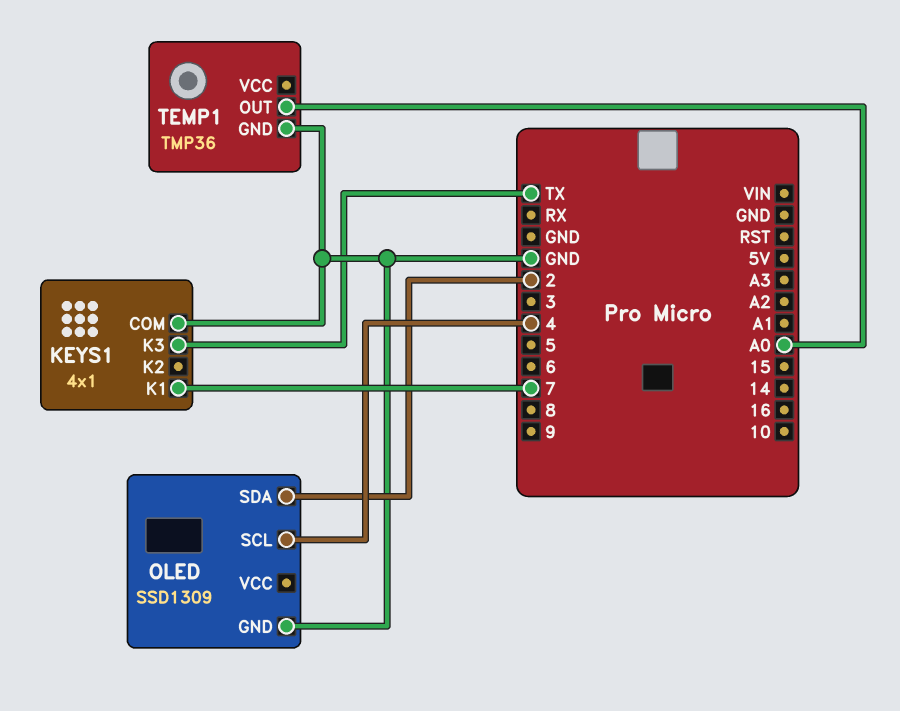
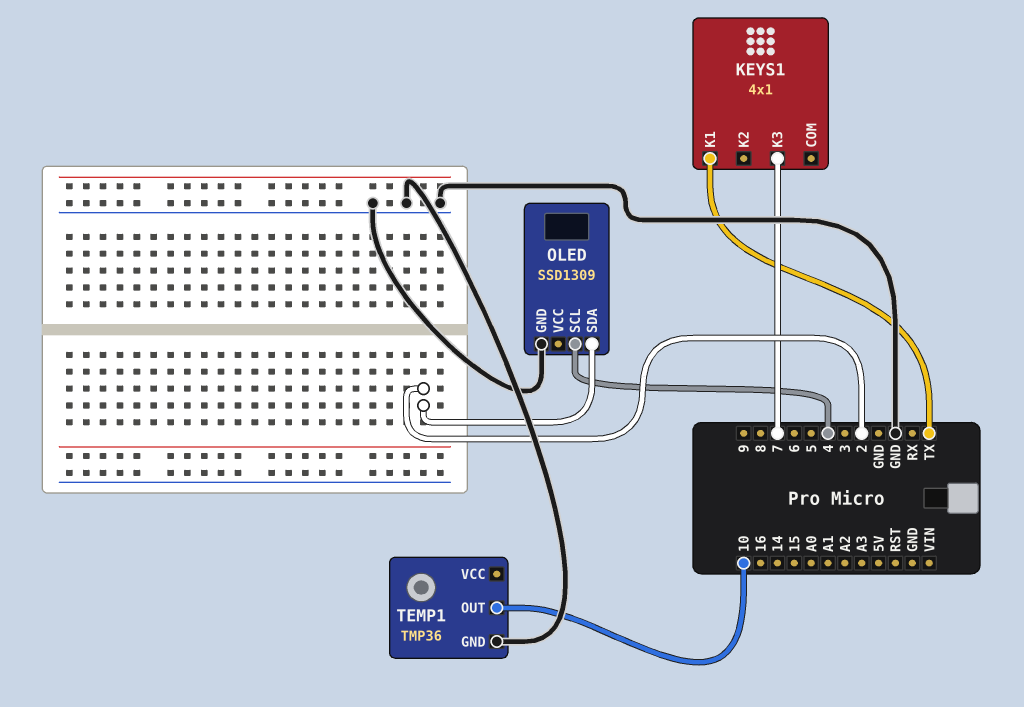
KEYS1 pin COM: GND -> none
KEYS1 pin K1: 7 -> TX
KEYS1 pin K3: TX -> 7
TEMP1 pin OUT: A0 -> 10

